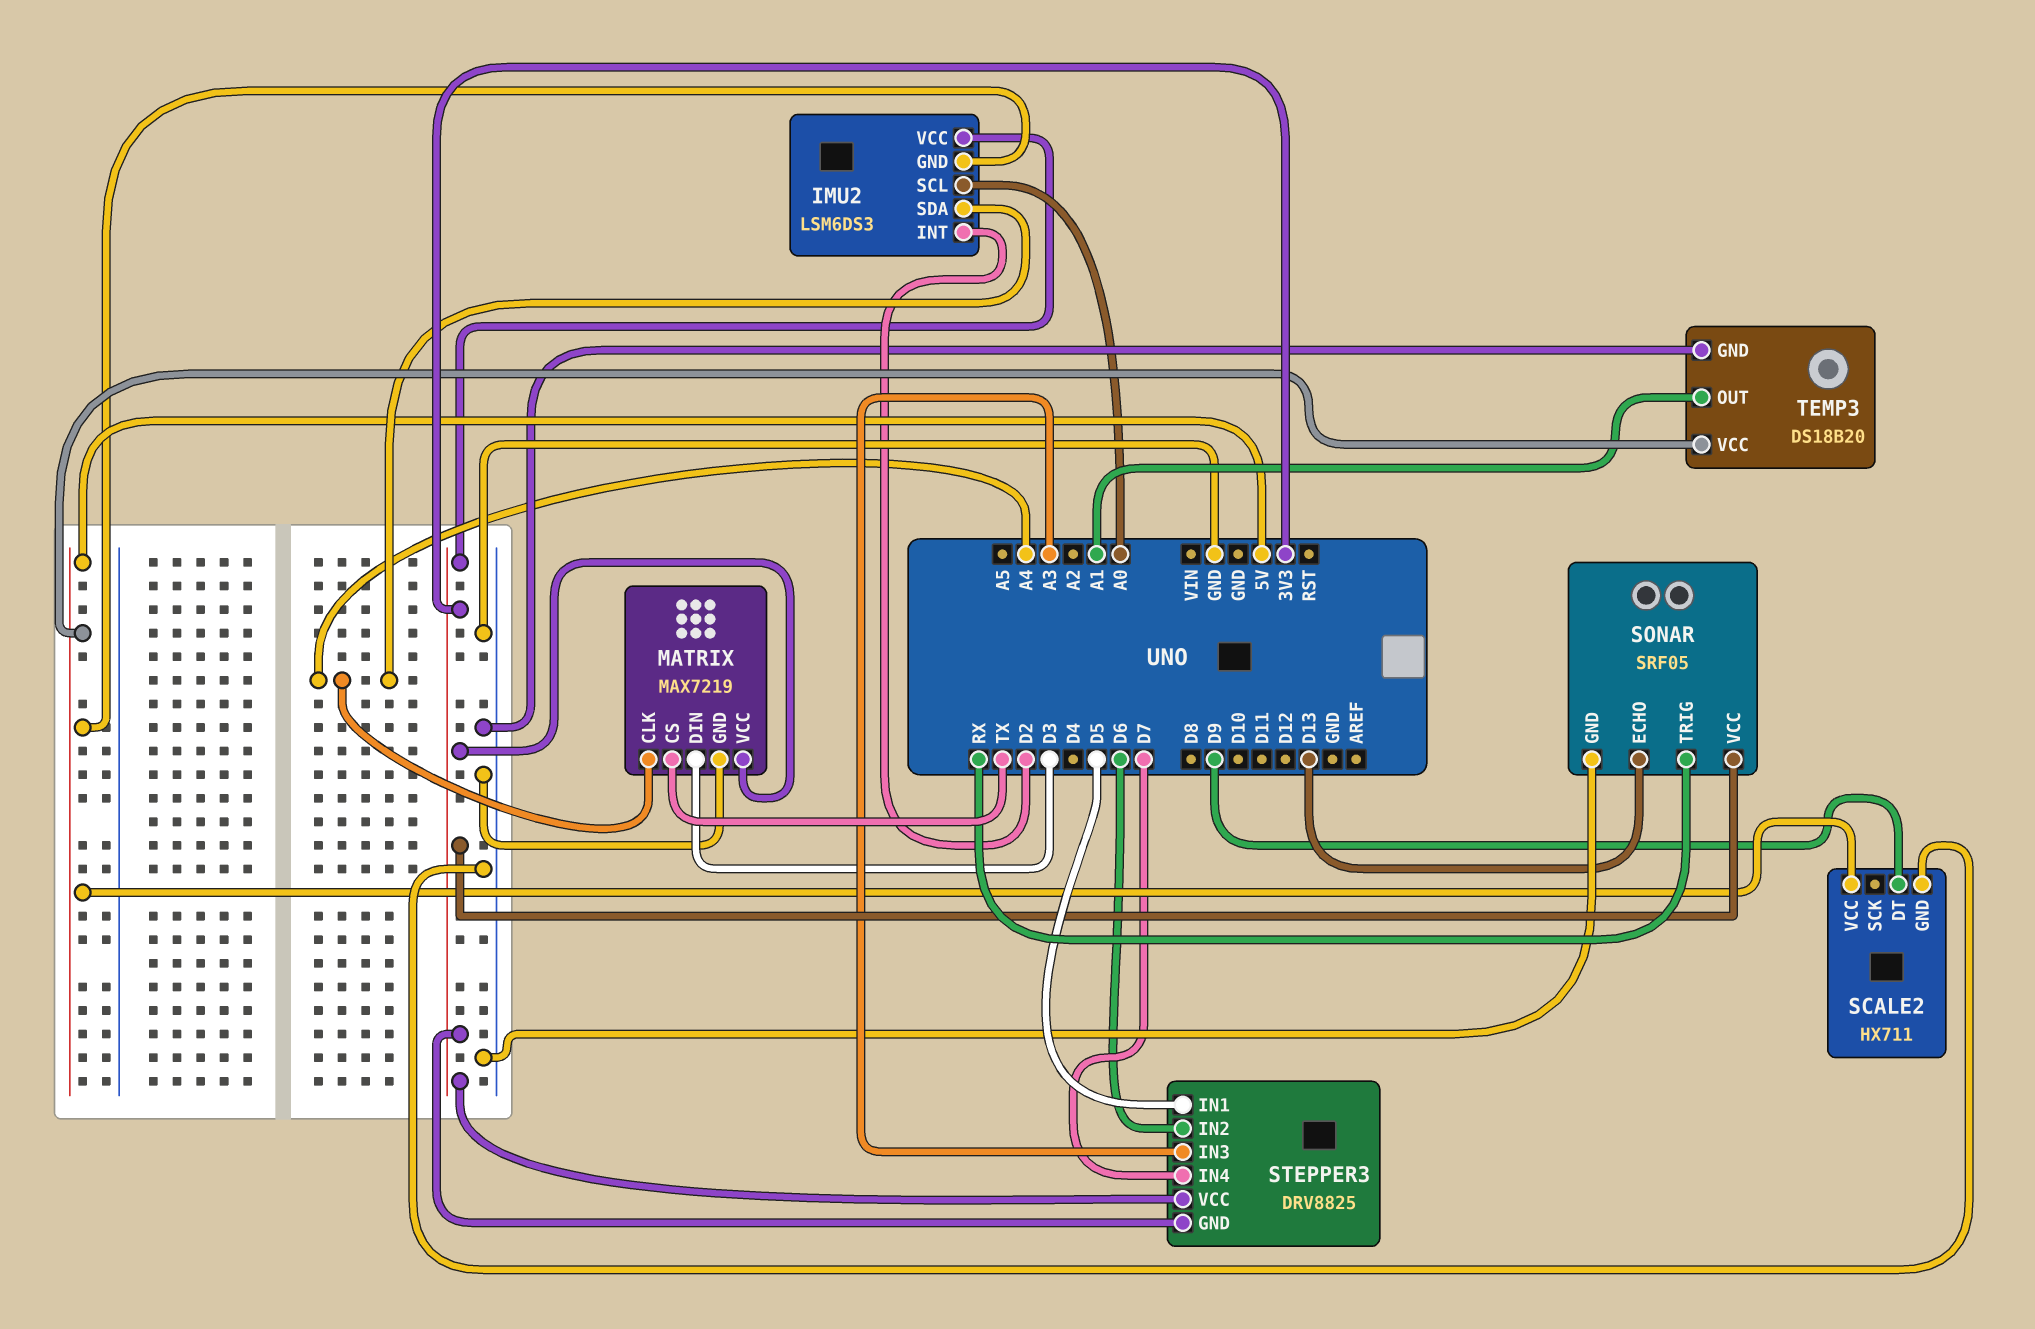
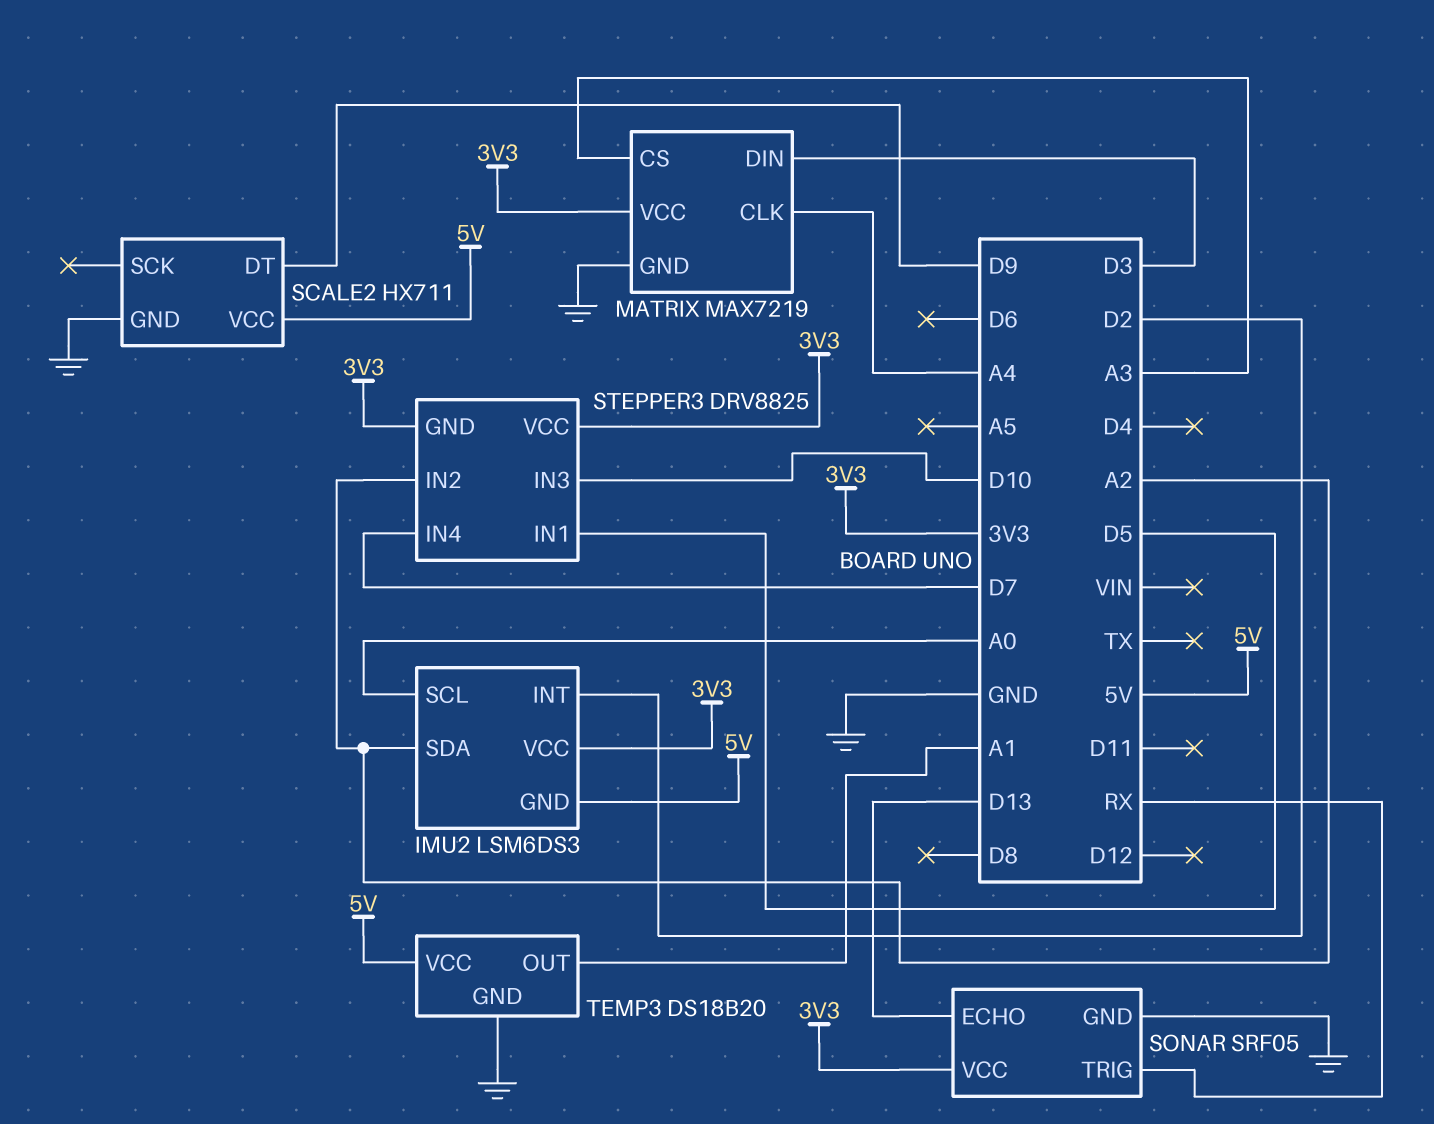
IMU2 pin SDA: A4 -> A2
MATRIX pin CS: TX -> A3
STEPPER3 pin IN2: D6 -> A2
STEPPER3 pin IN3: A3 -> D10

